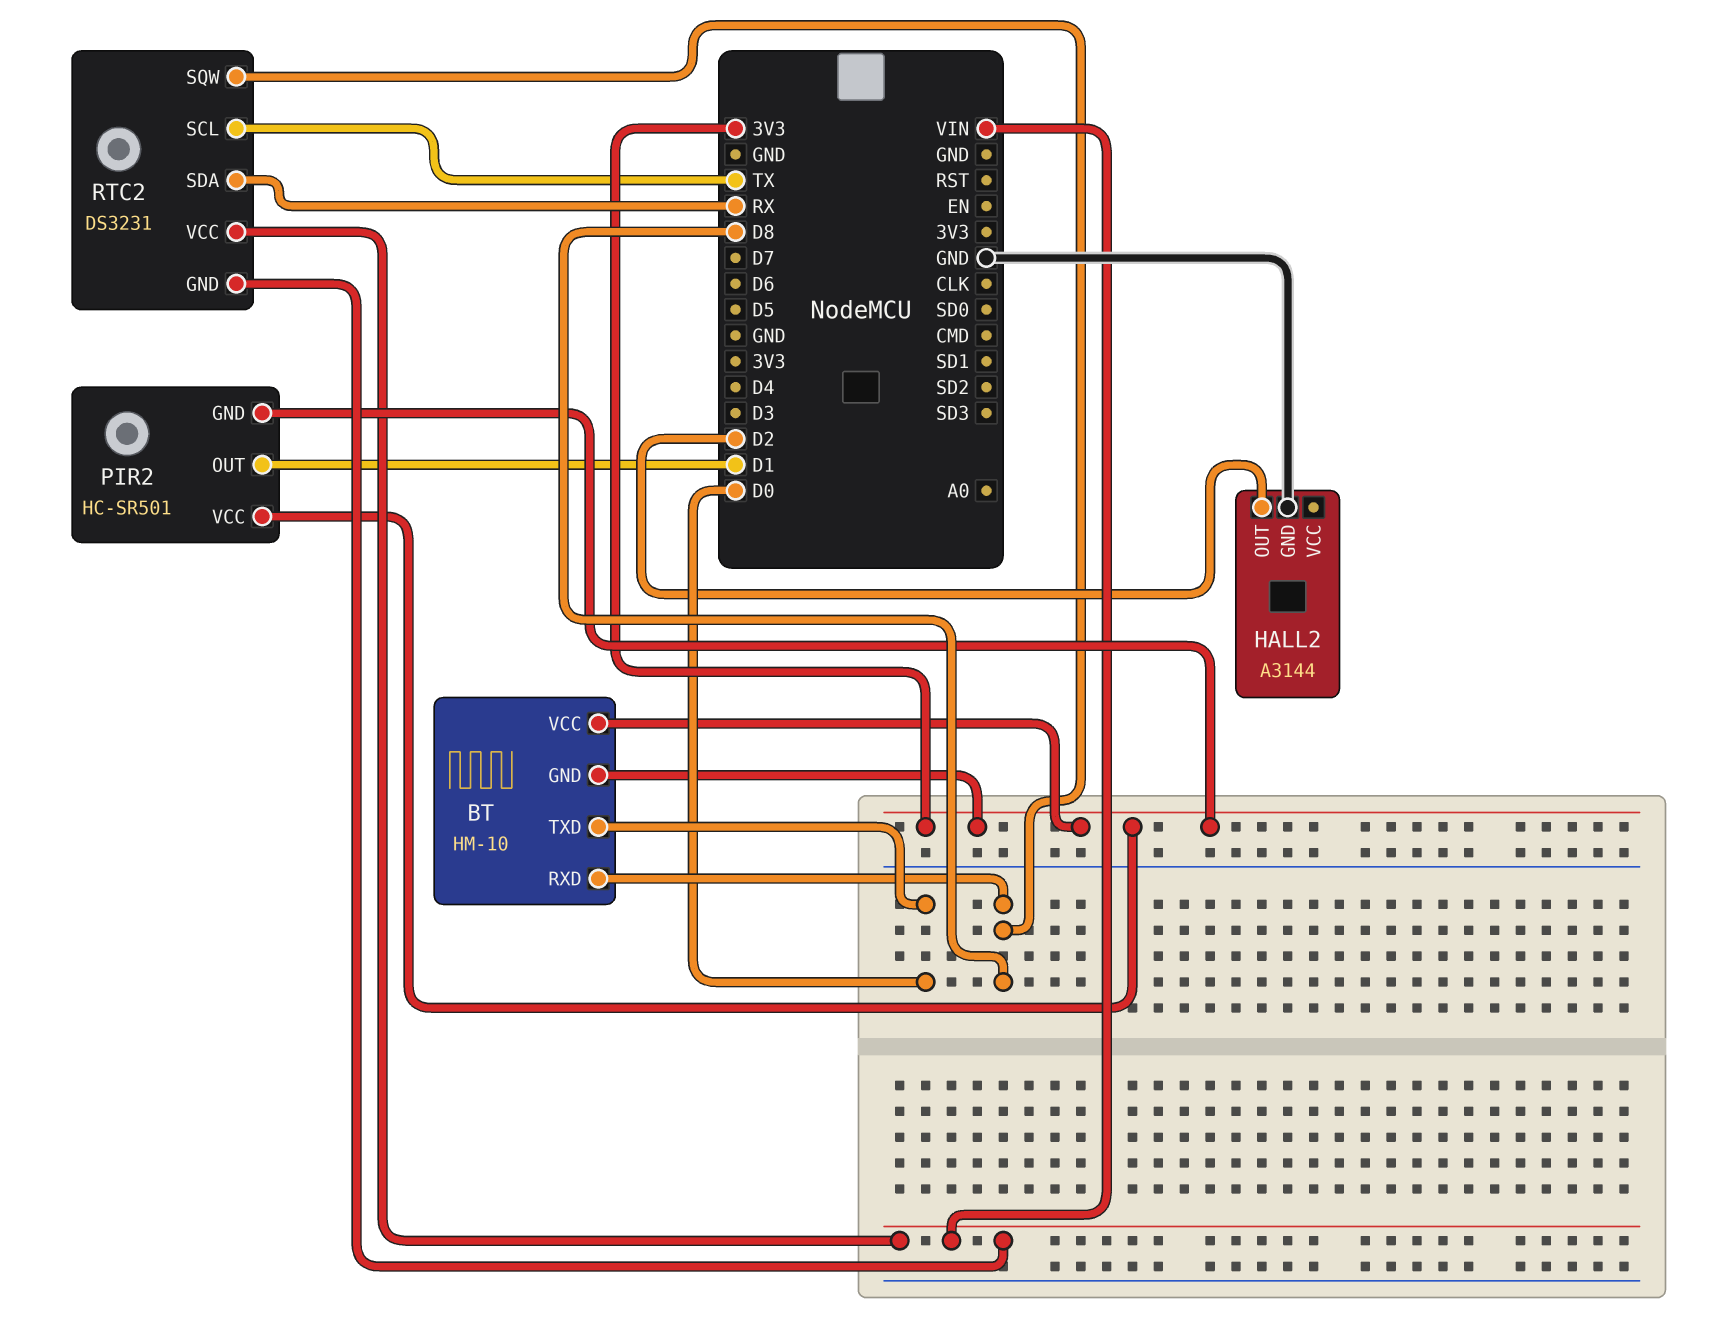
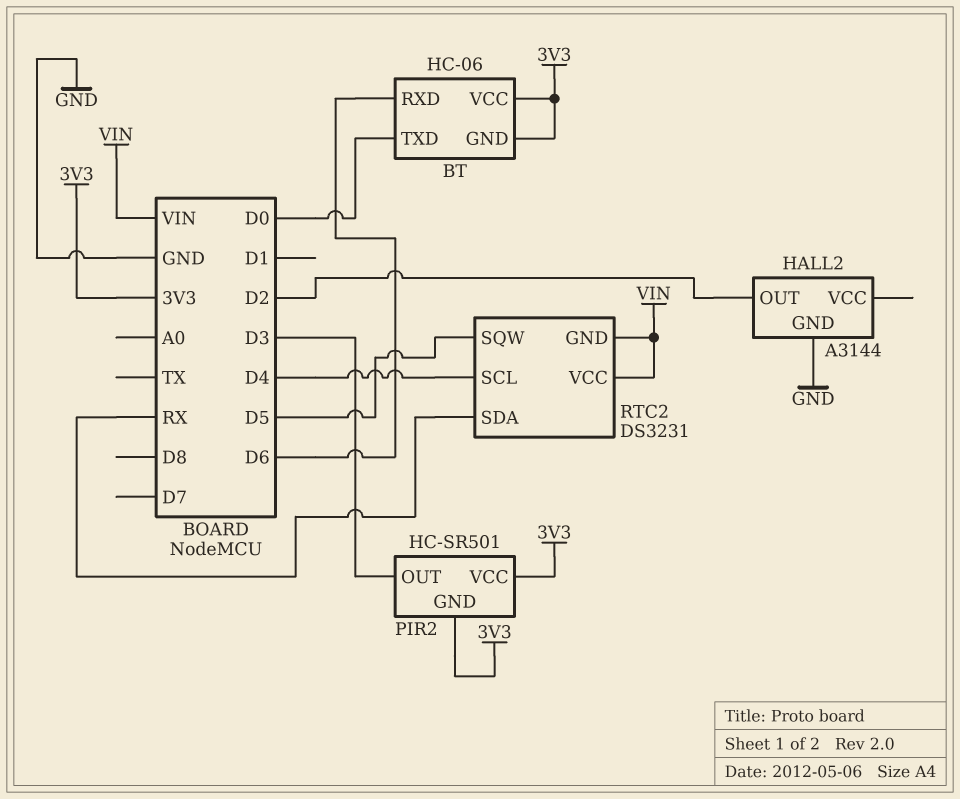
BT: HM-10 -> HC-06
BT pin RXD: D8 -> D6
PIR2 pin OUT: D1 -> D3
RTC2 pin SCL: TX -> D4
RTC2 pin SQW: D8 -> D5

